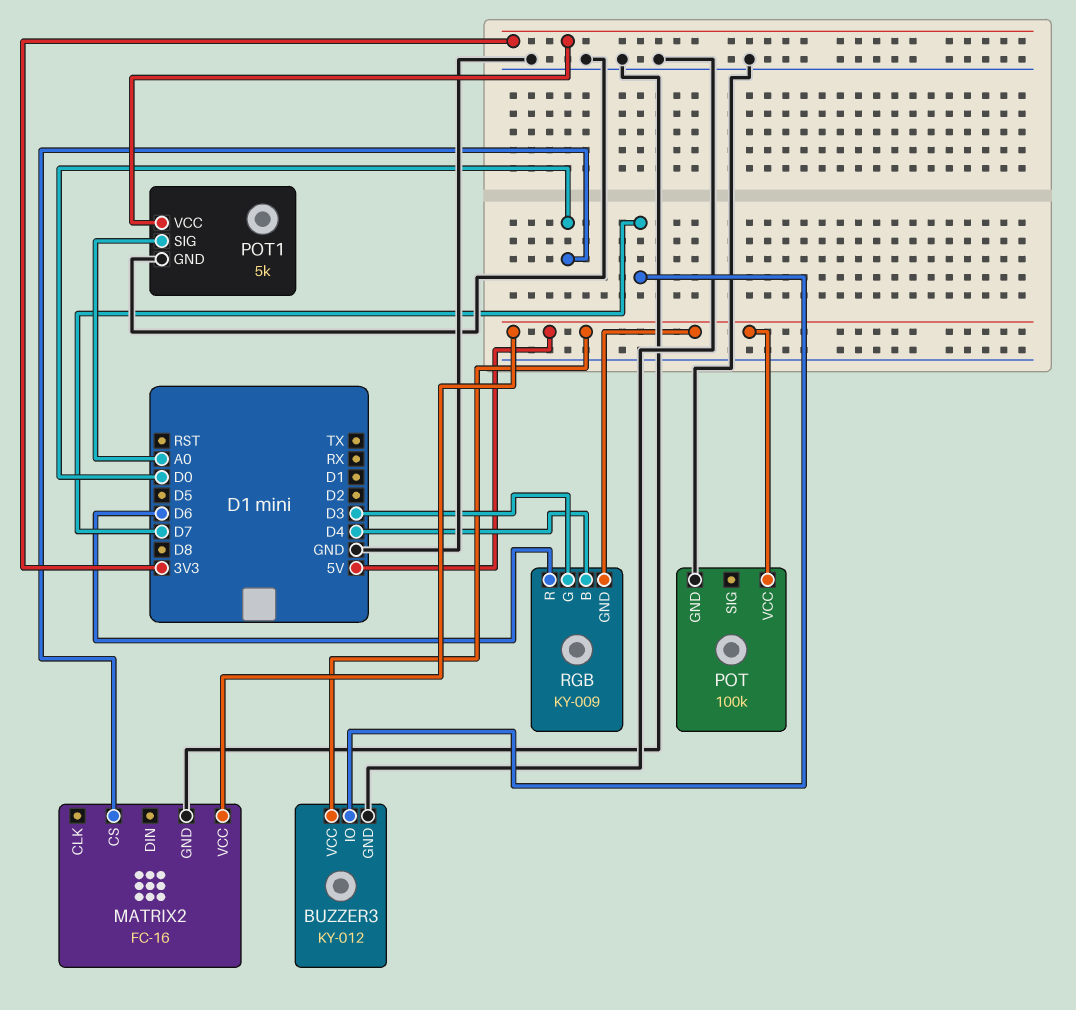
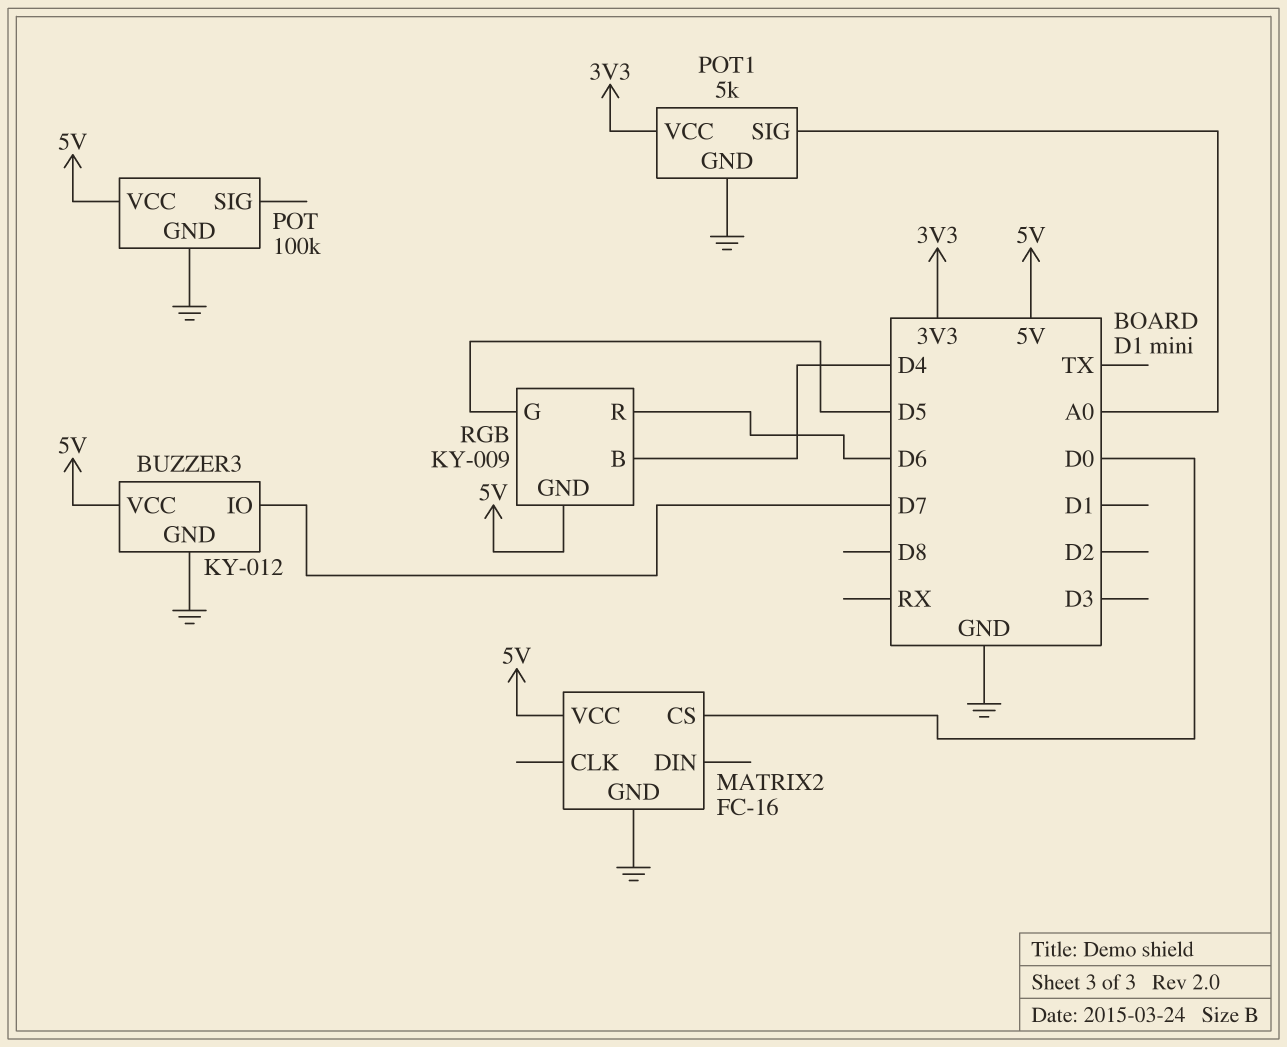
RGB pin G: D3 -> D5

